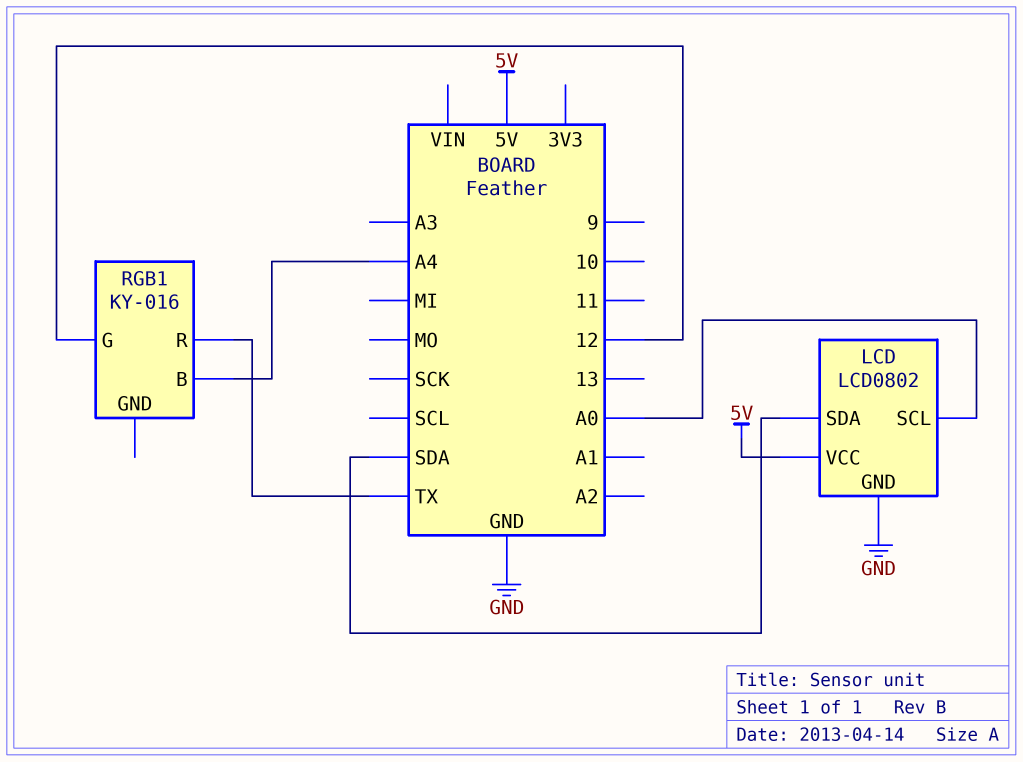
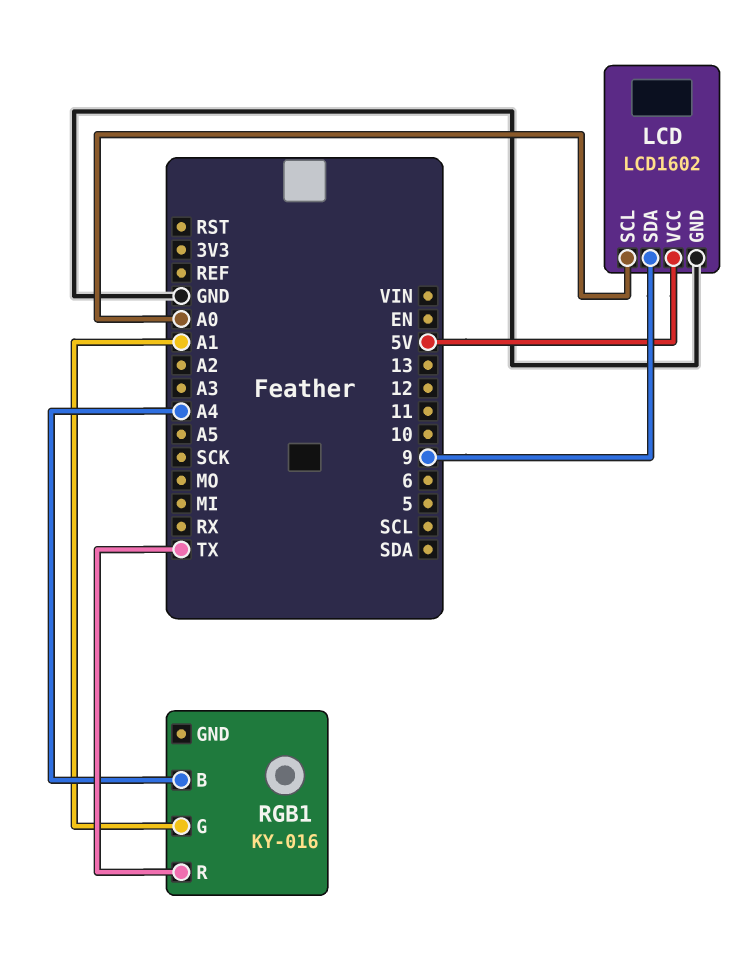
LCD: LCD0802 -> LCD1602
LCD pin SDA: SDA -> 9
RGB1 pin G: 12 -> A1

